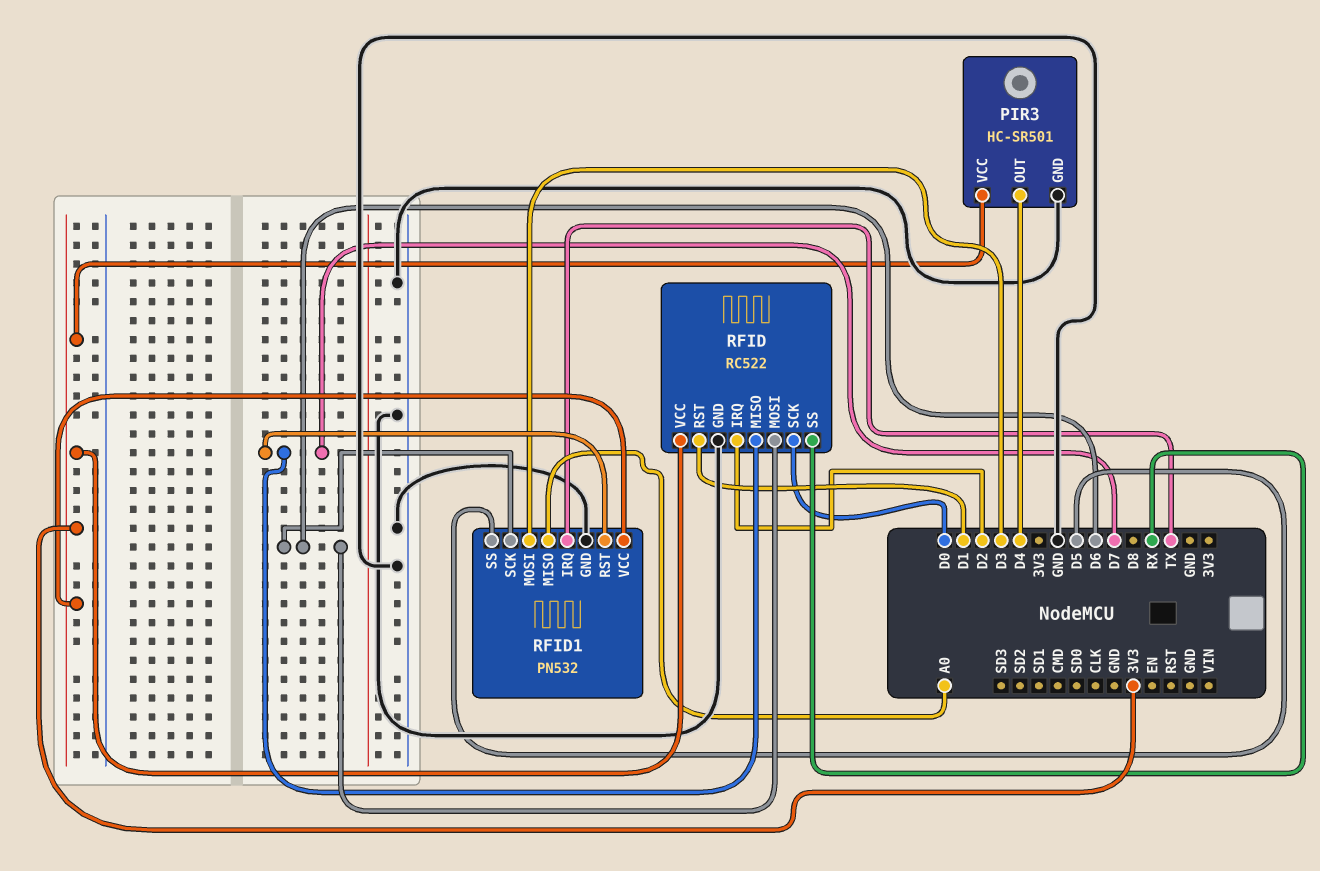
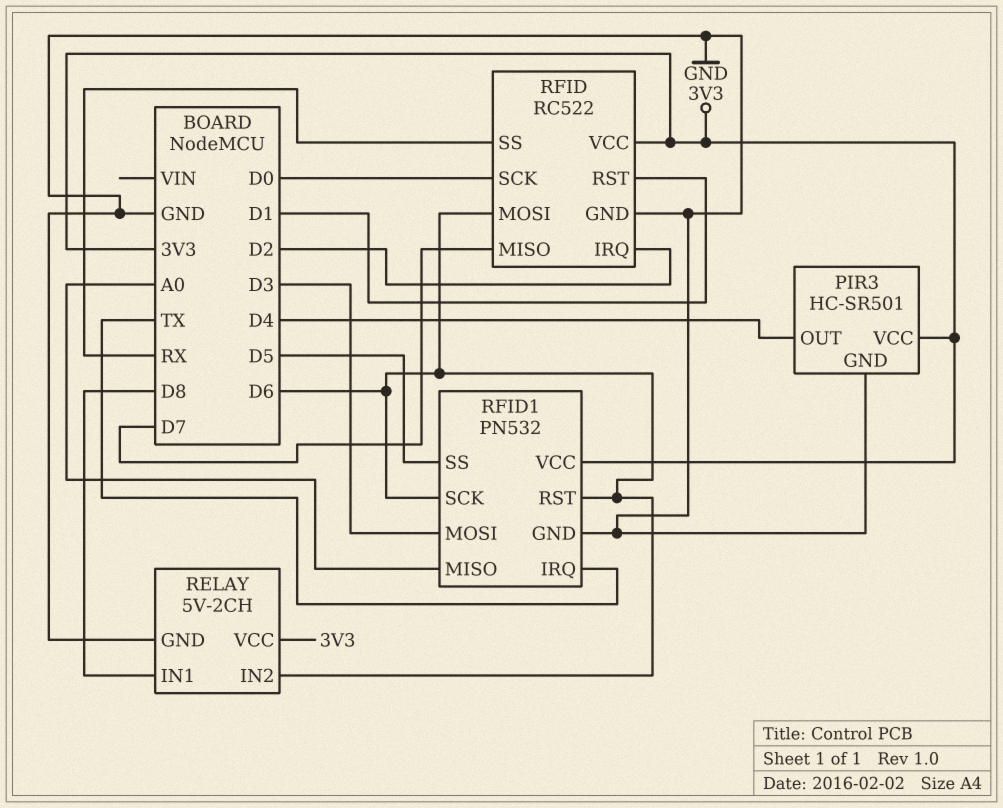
RELAY: none -> 5V-2CH
RELAY pin GND: none -> GND
RELAY pin IN1: none -> D8
RELAY pin IN2: none -> D6
RELAY pin VCC: none -> 3V3
RFID1 pin RST: D7 -> D6

